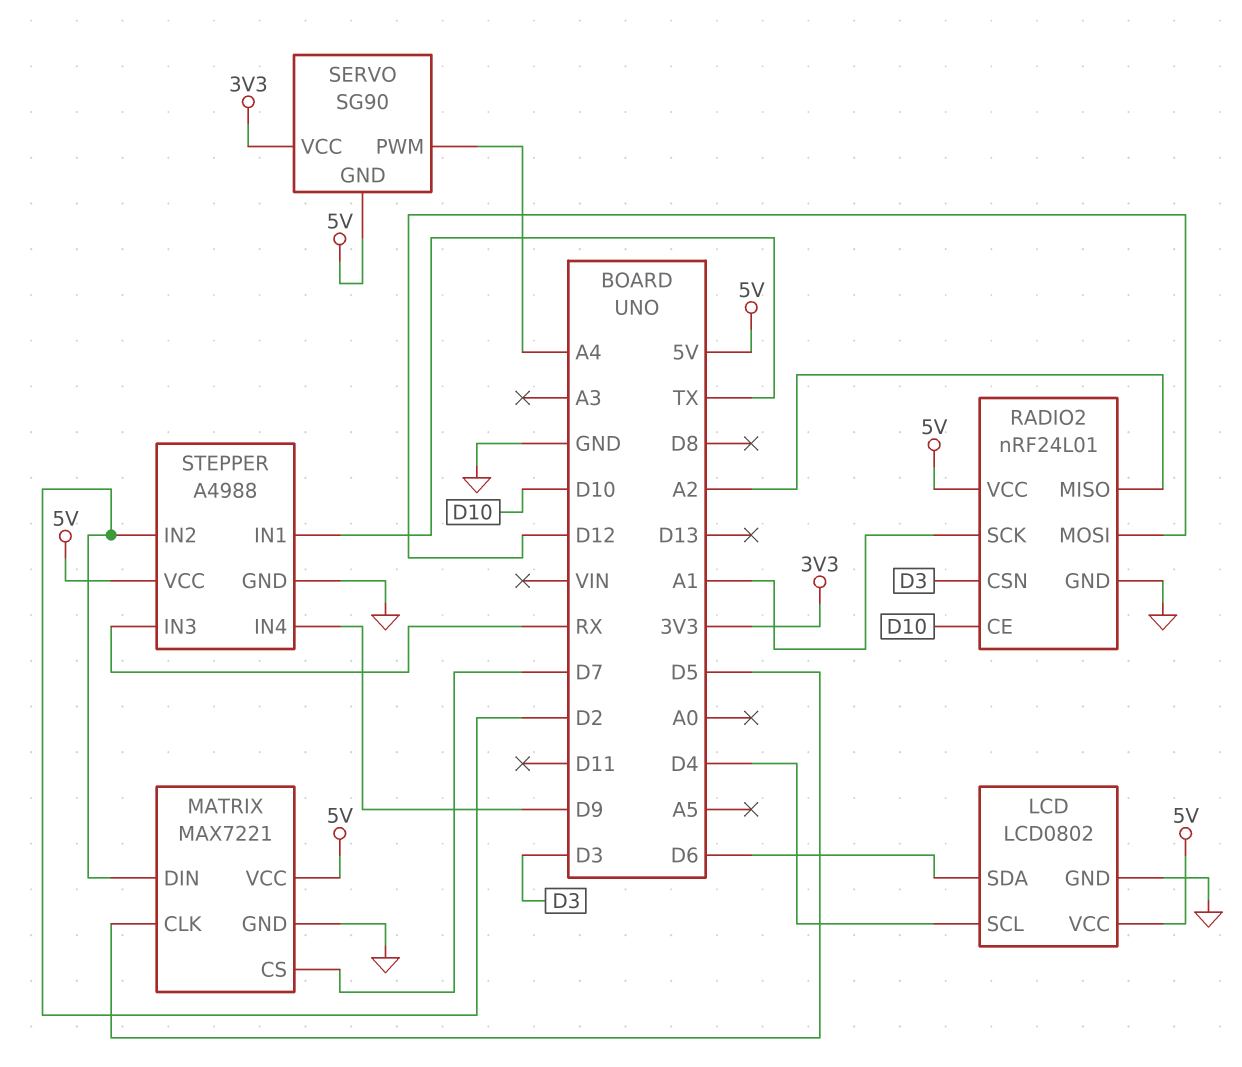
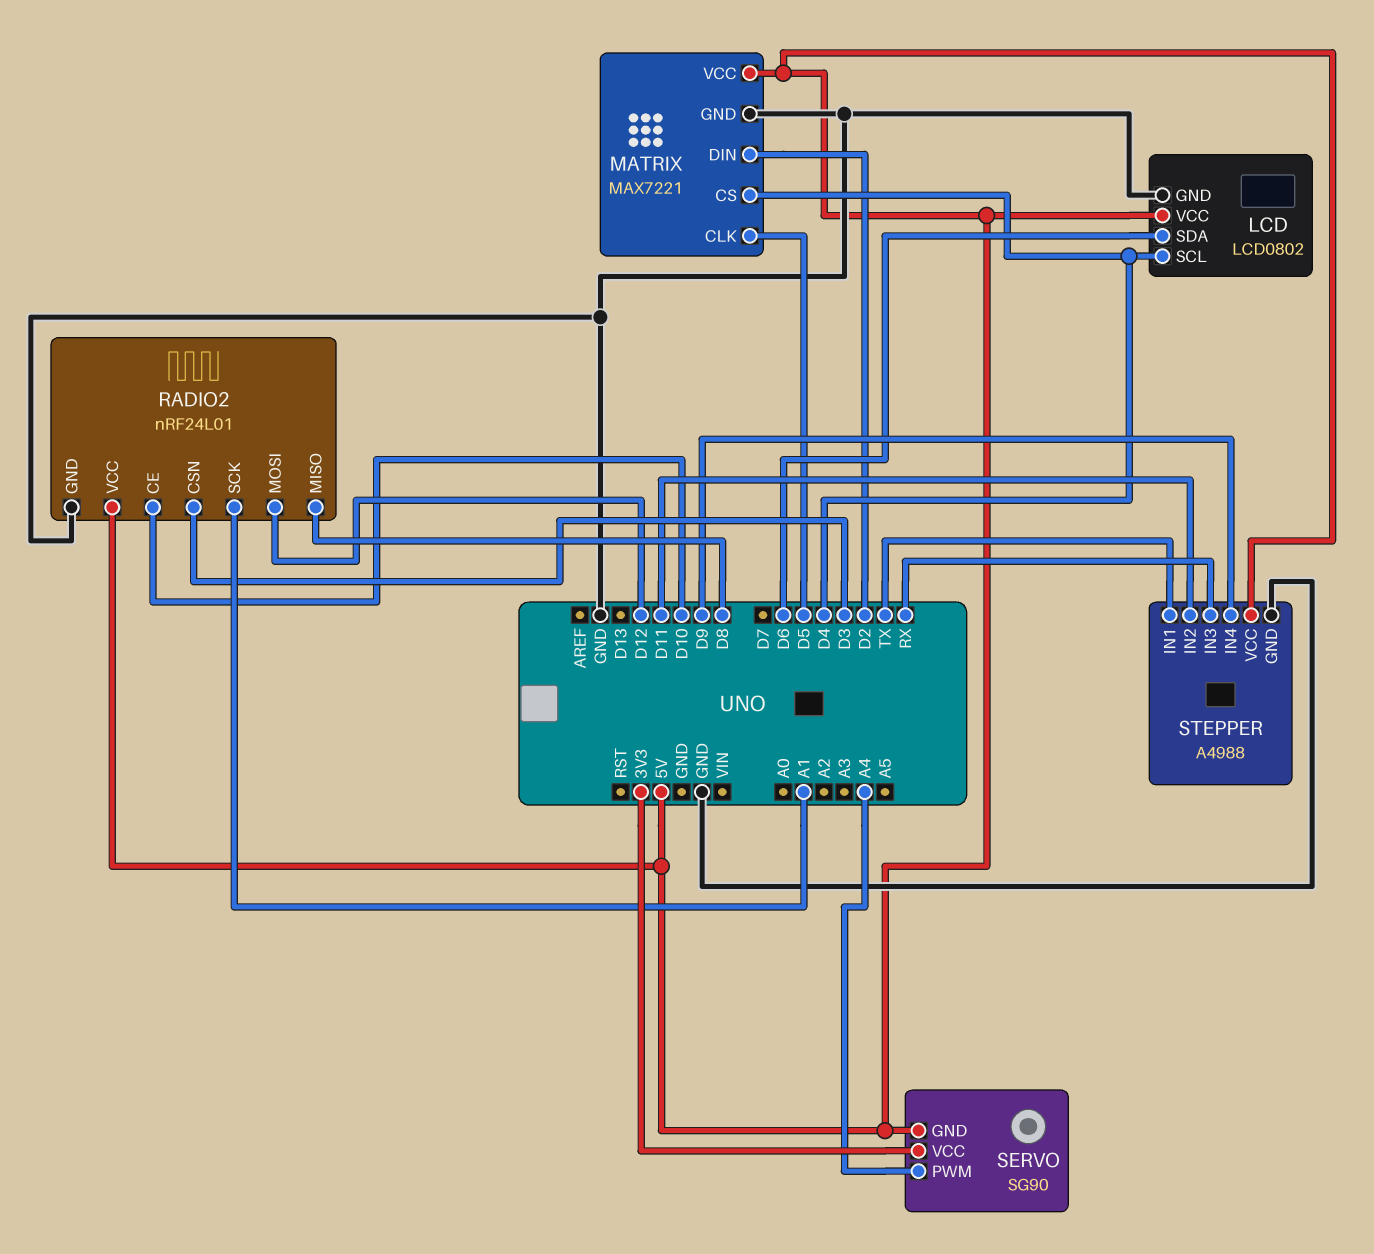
MATRIX pin CS: D7 -> D4
RADIO2 pin MISO: A2 -> D8
STEPPER pin IN2: D2 -> D11

